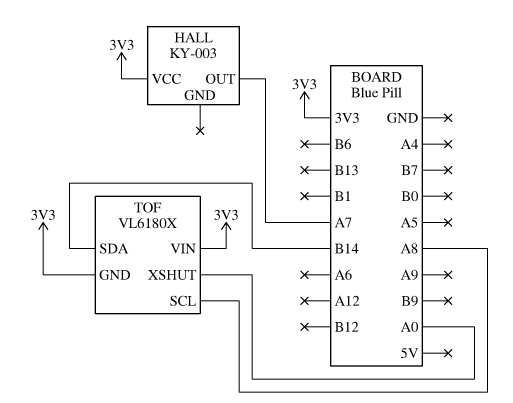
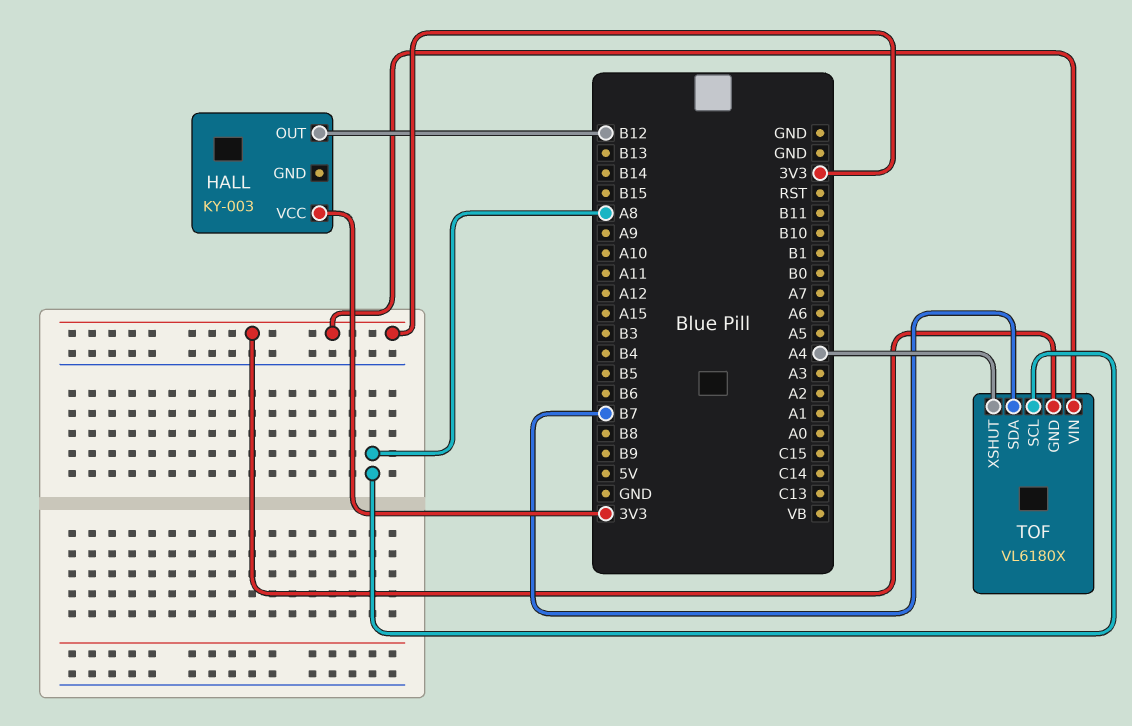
HALL pin OUT: A7 -> B12
TOF pin SDA: B14 -> B7
TOF pin XSHUT: A0 -> A4

